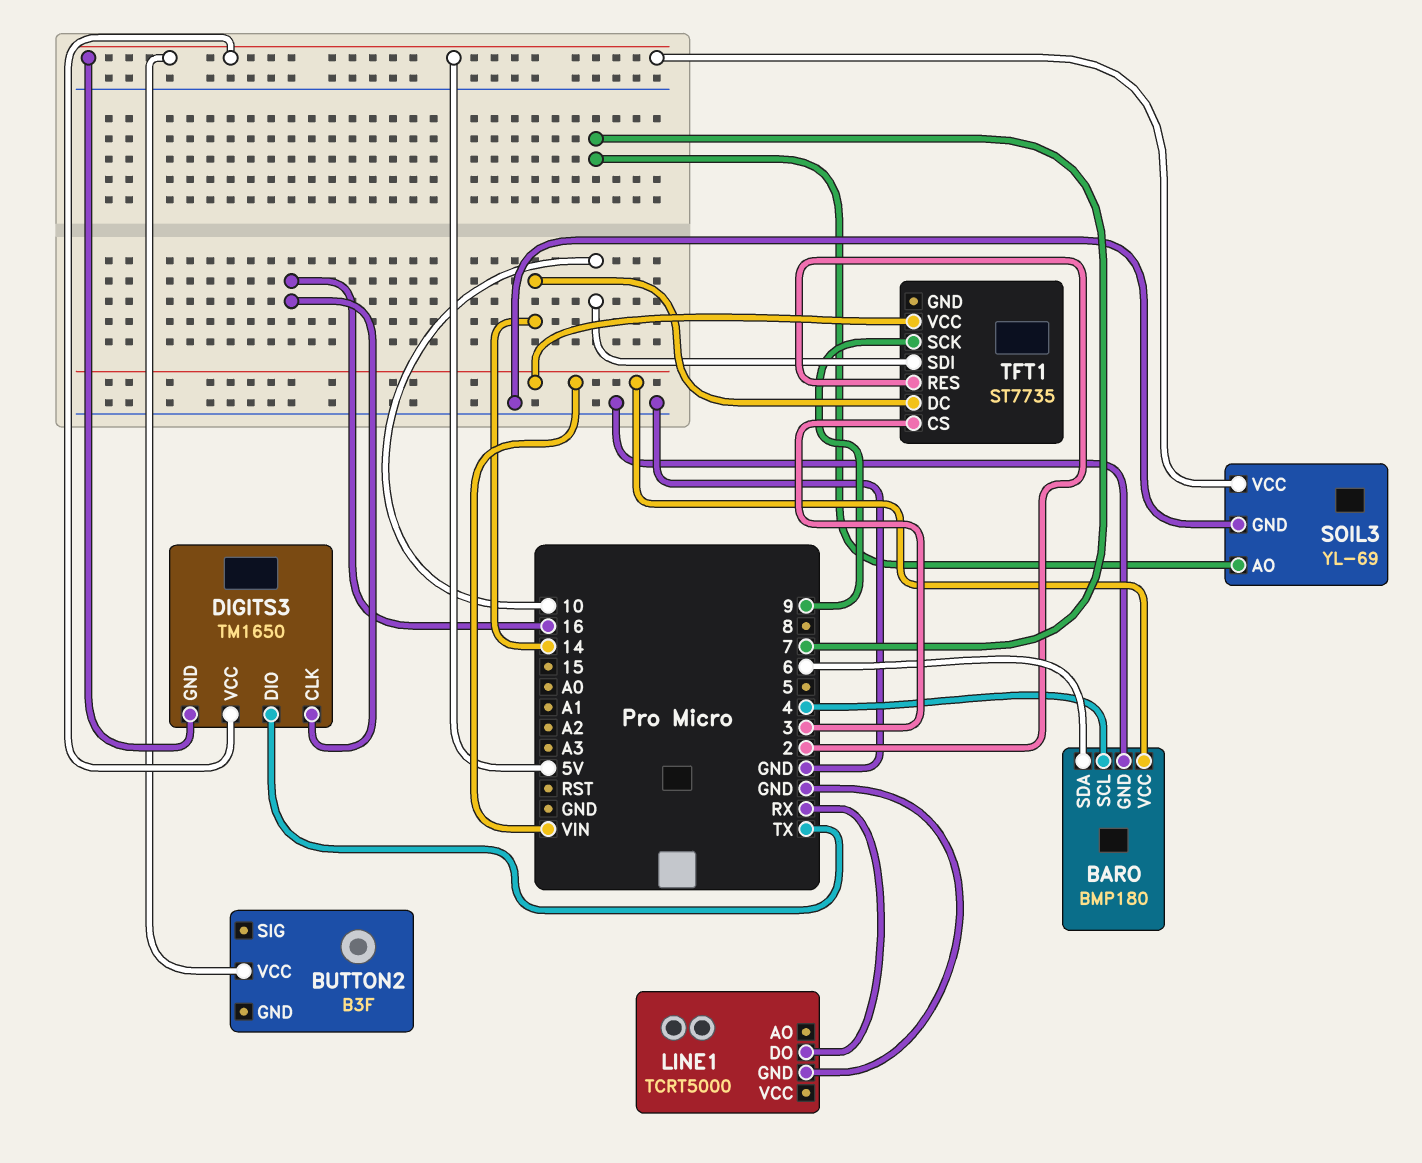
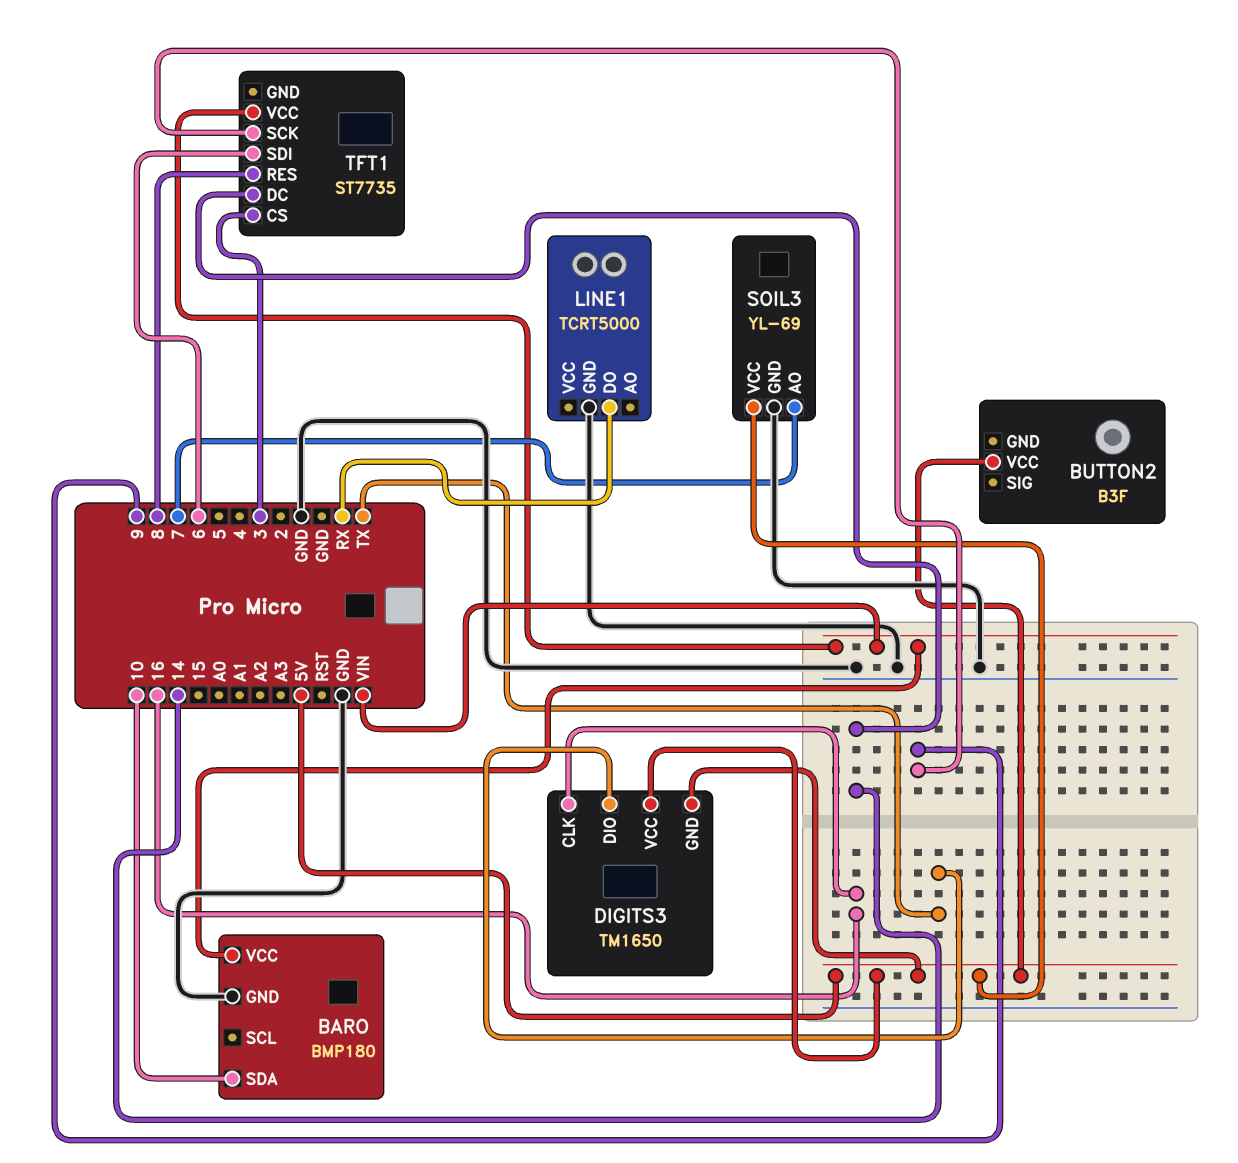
BARO pin SCL: 4 -> none
BARO pin SDA: 6 -> 10
TFT1 pin RES: 2 -> 8
TFT1 pin SDI: 10 -> 6

